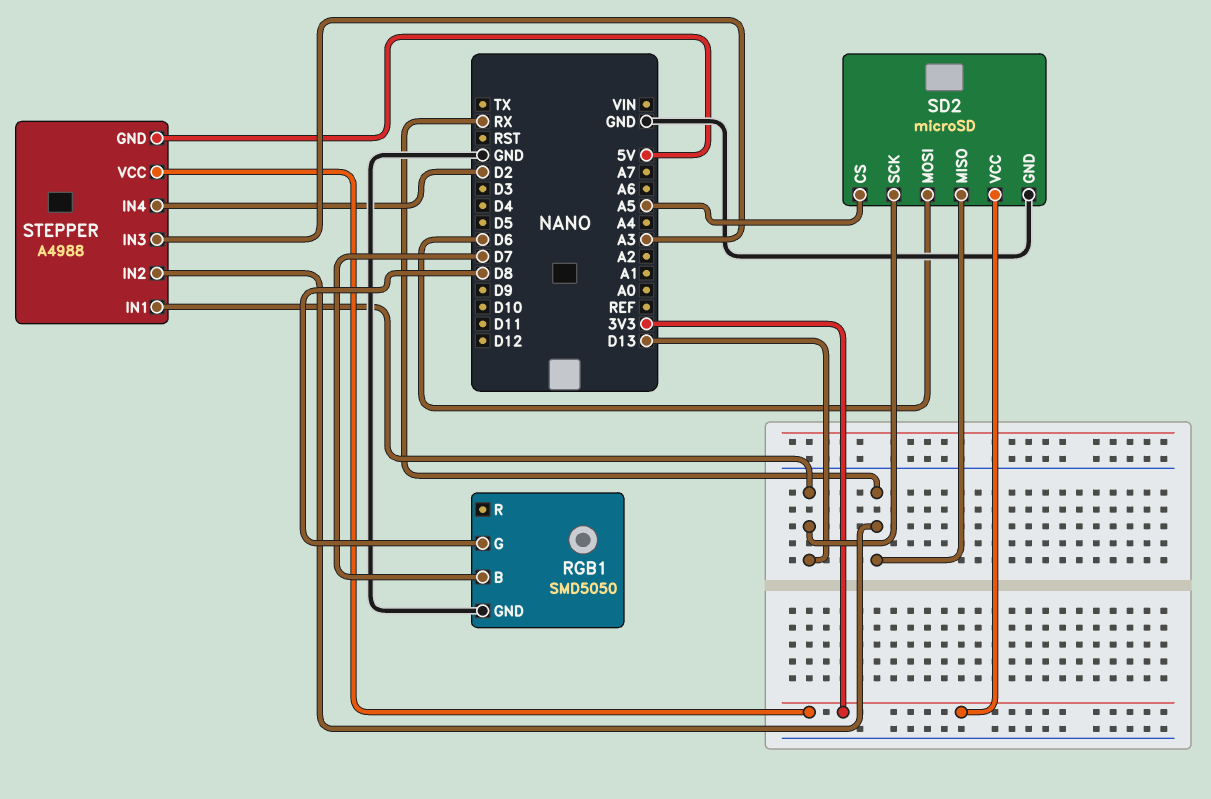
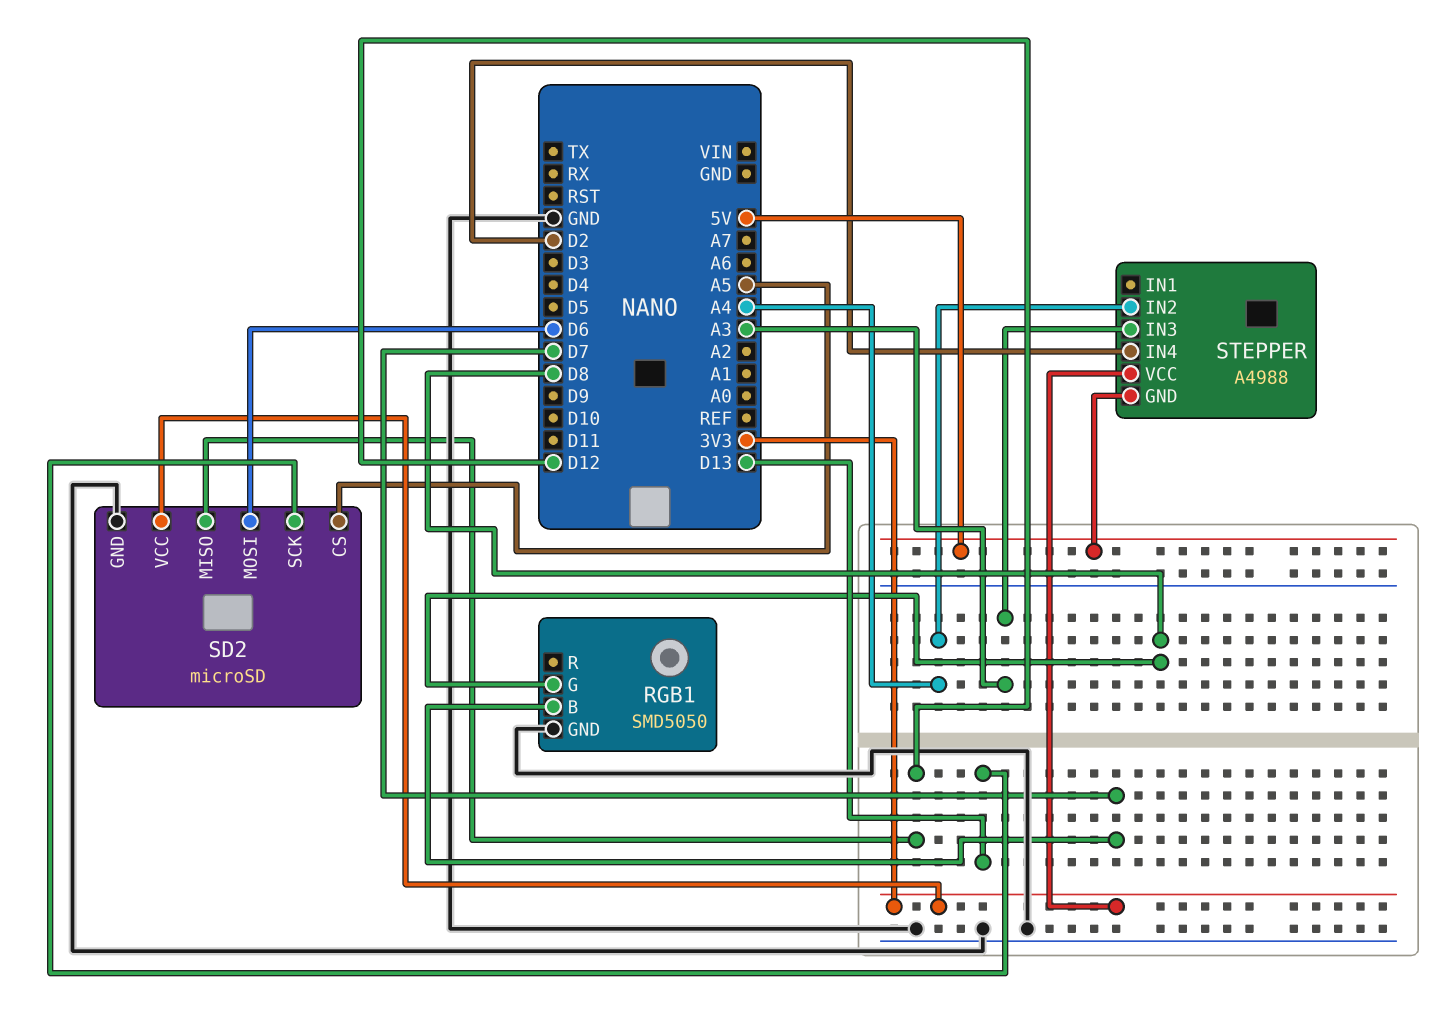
SD2 pin MISO: RX -> D12
STEPPER pin IN1: D13 -> none
STEPPER pin IN2: RX -> A4

